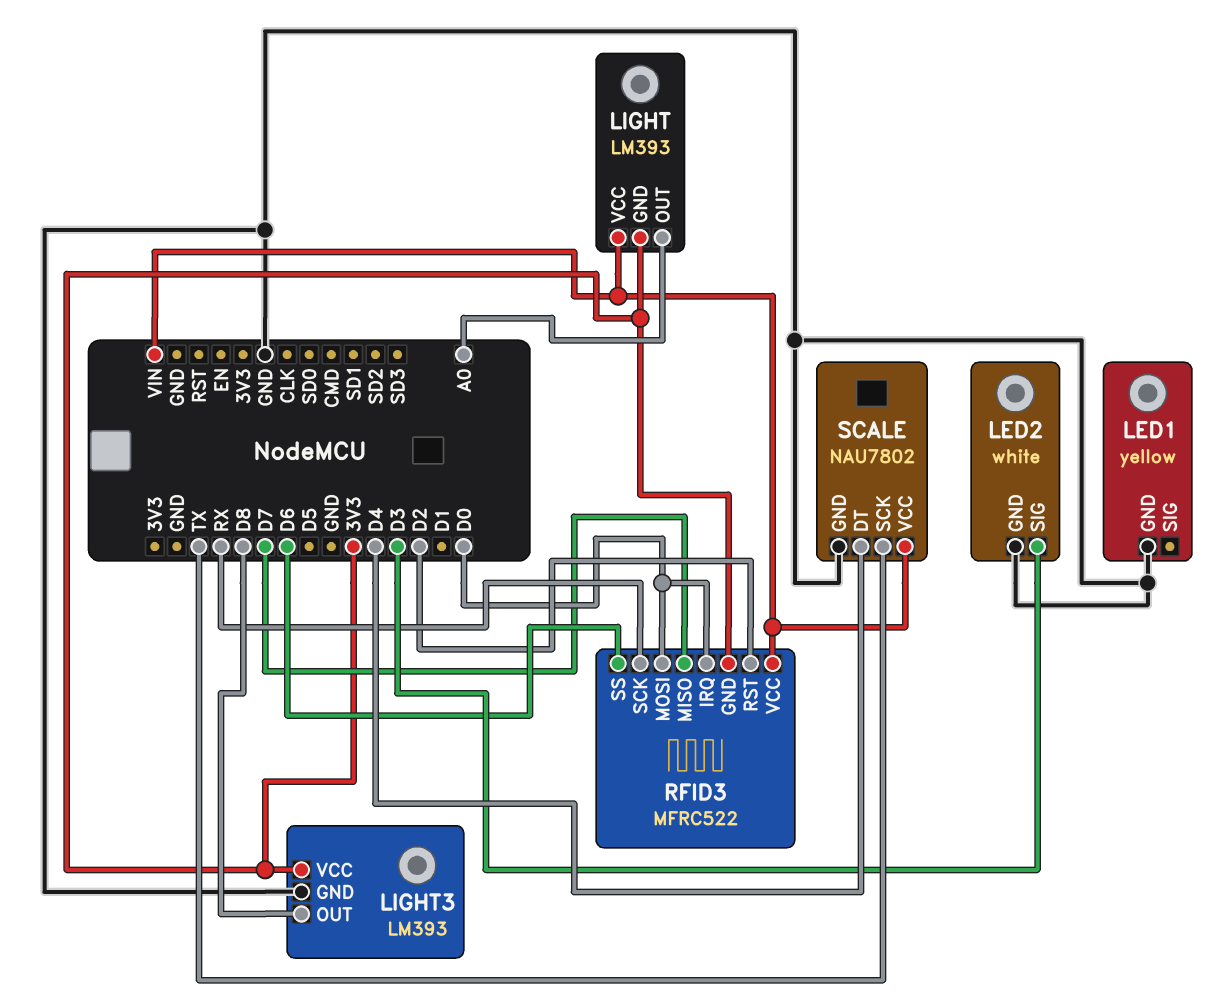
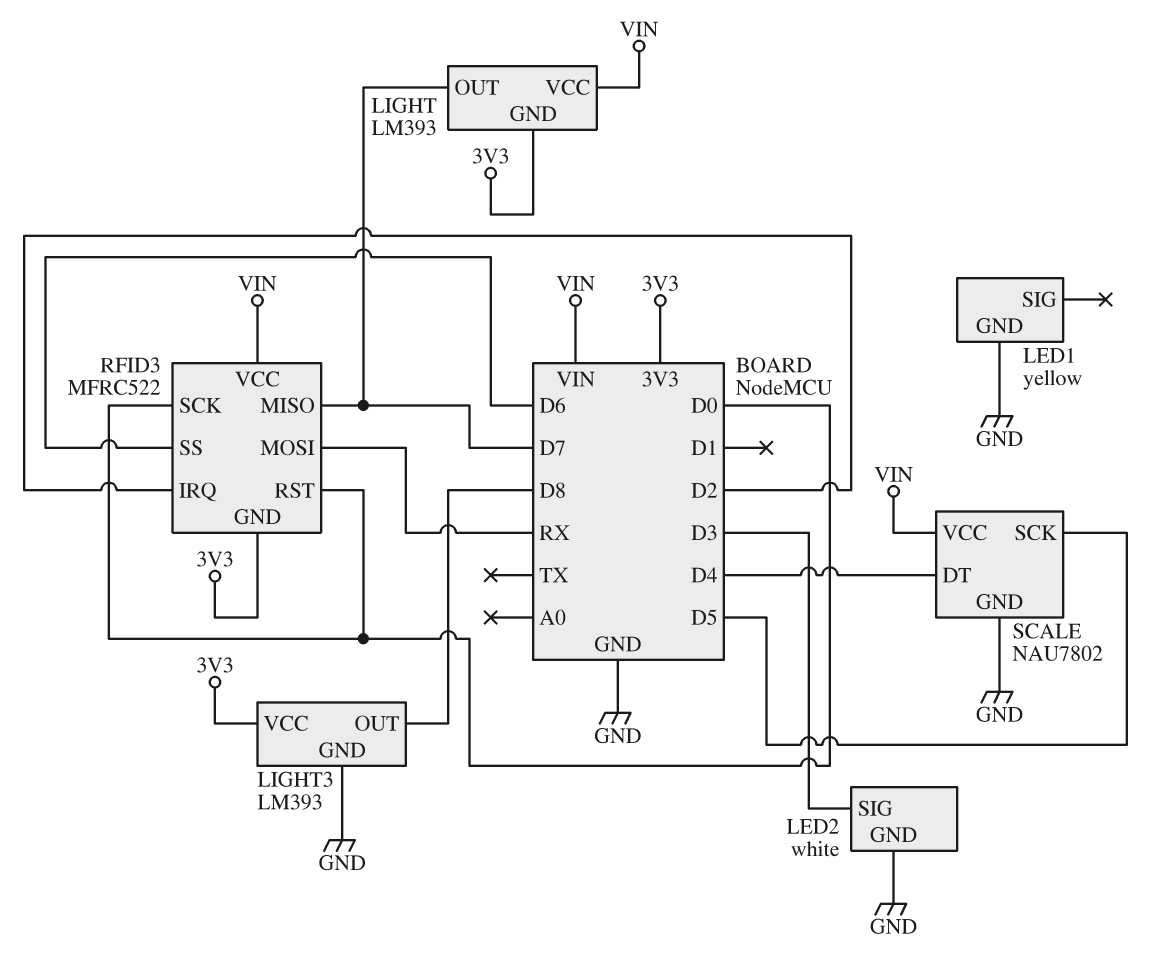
LIGHT pin OUT: A0 -> D7
RFID3 pin IRQ: D0 -> D2
RFID3 pin MOSI: D0 -> RX
RFID3 pin RST: D2 -> D0
RFID3 pin SCK: RX -> D0
SCALE pin SCK: TX -> D5

